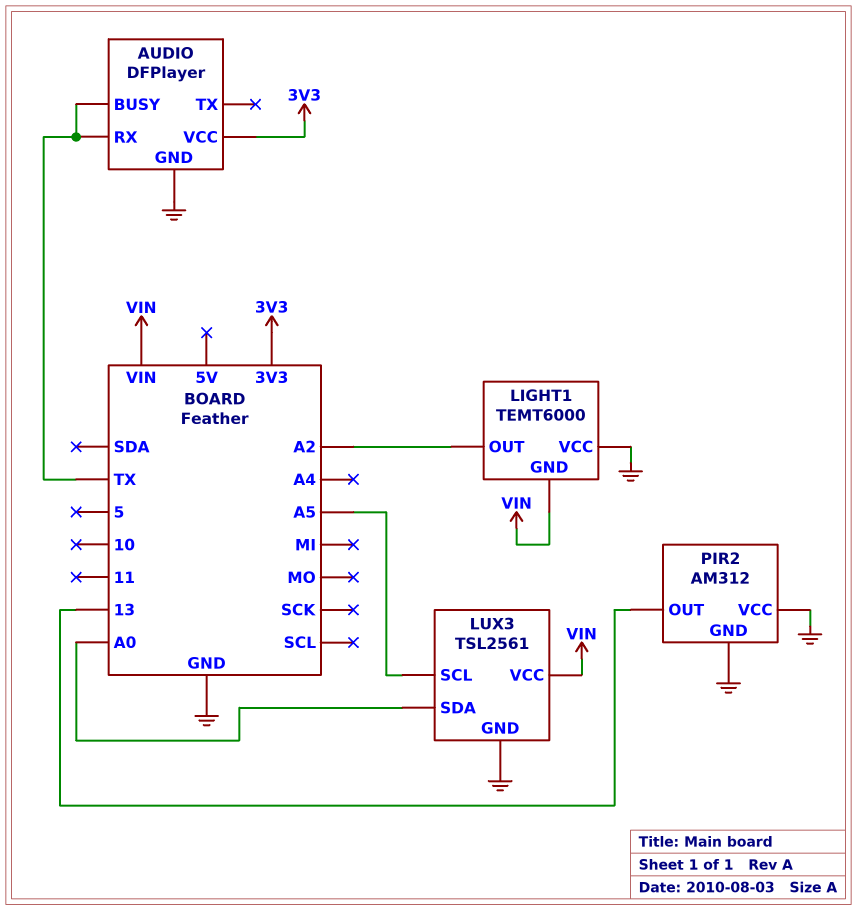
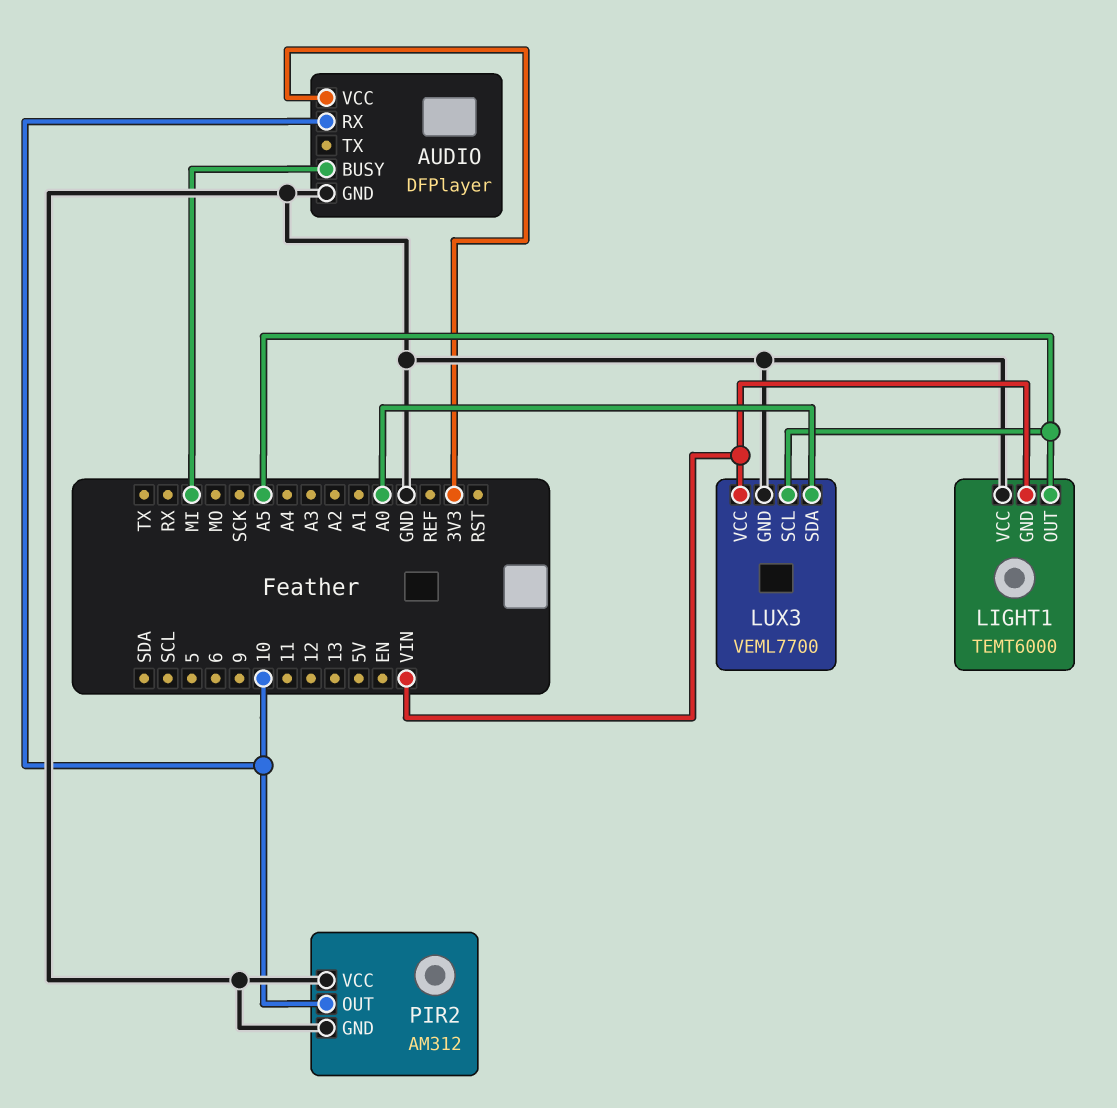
AUDIO pin BUSY: TX -> MI
AUDIO pin RX: TX -> 10
LIGHT1 pin OUT: A2 -> A5
LUX3: TSL2561 -> VEML7700
PIR2 pin OUT: 13 -> 10

